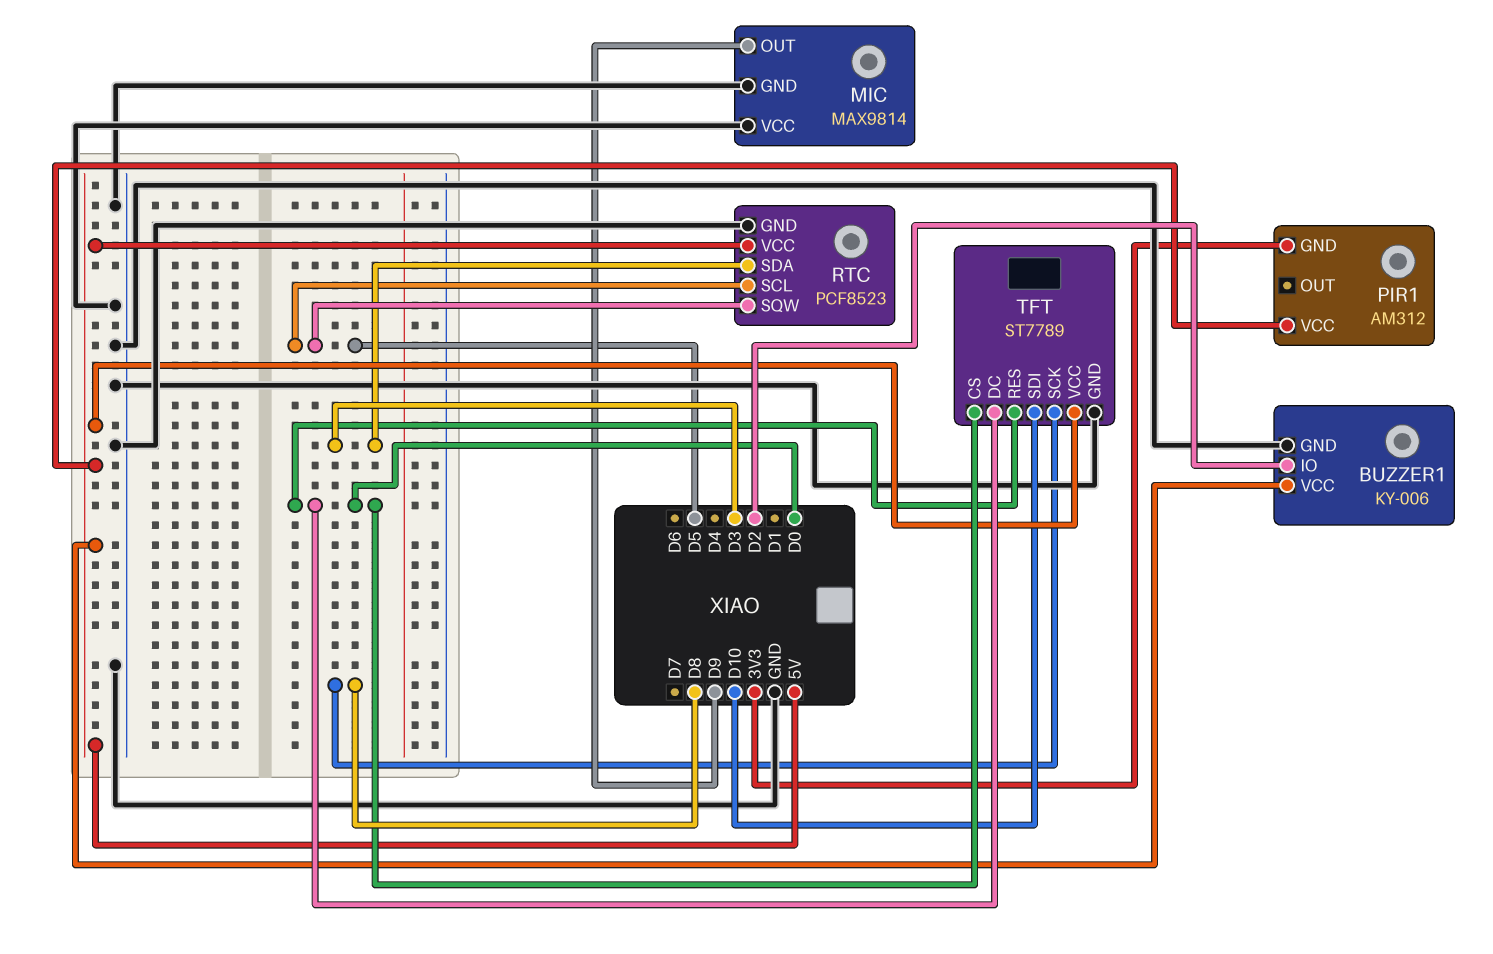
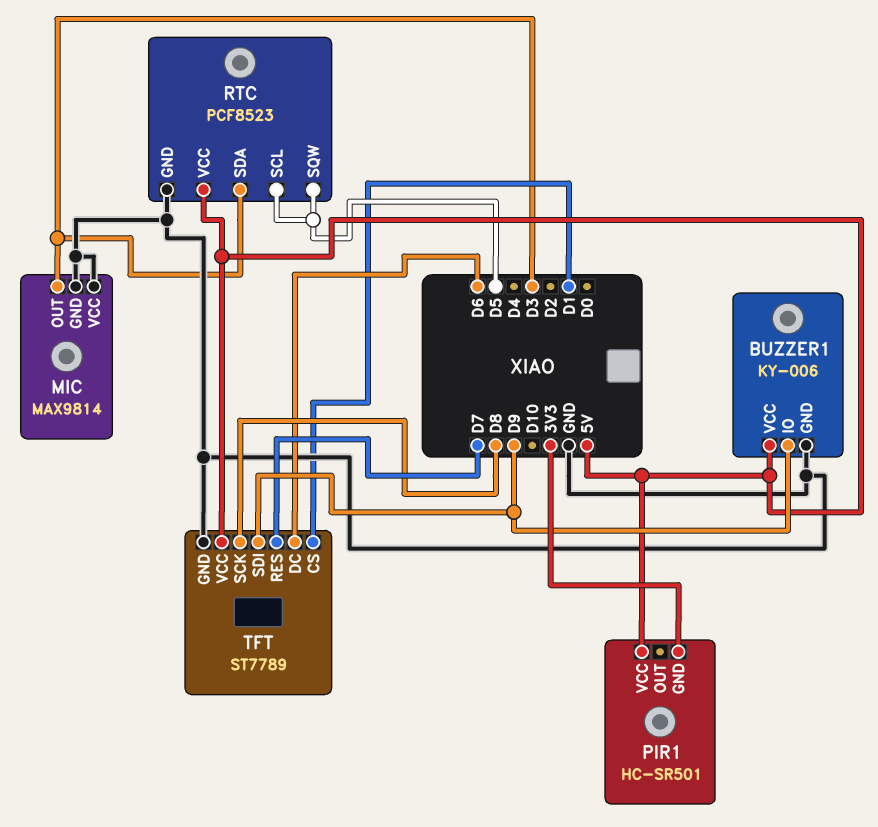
BUZZER1 pin IO: D2 -> D9
MIC pin OUT: D9 -> D3
PIR1: AM312 -> HC-SR501
TFT pin CS: D0 -> D1
TFT pin DC: D0 -> D6
TFT pin RES: D0 -> D7
TFT pin SDI: D10 -> D9

